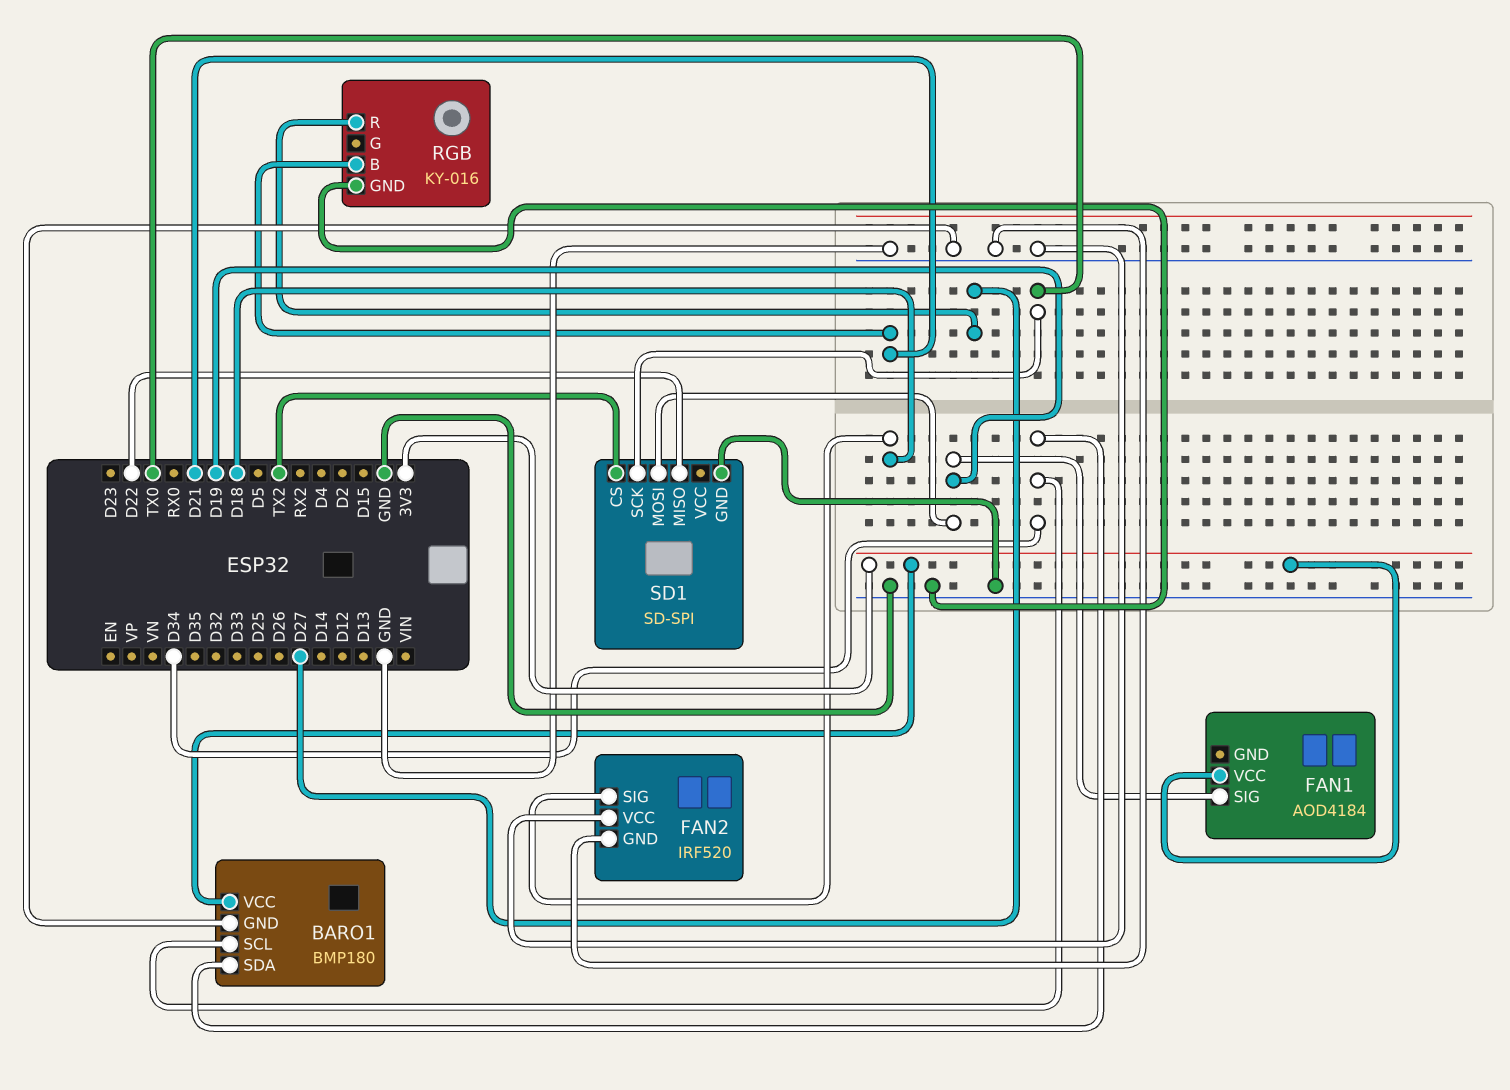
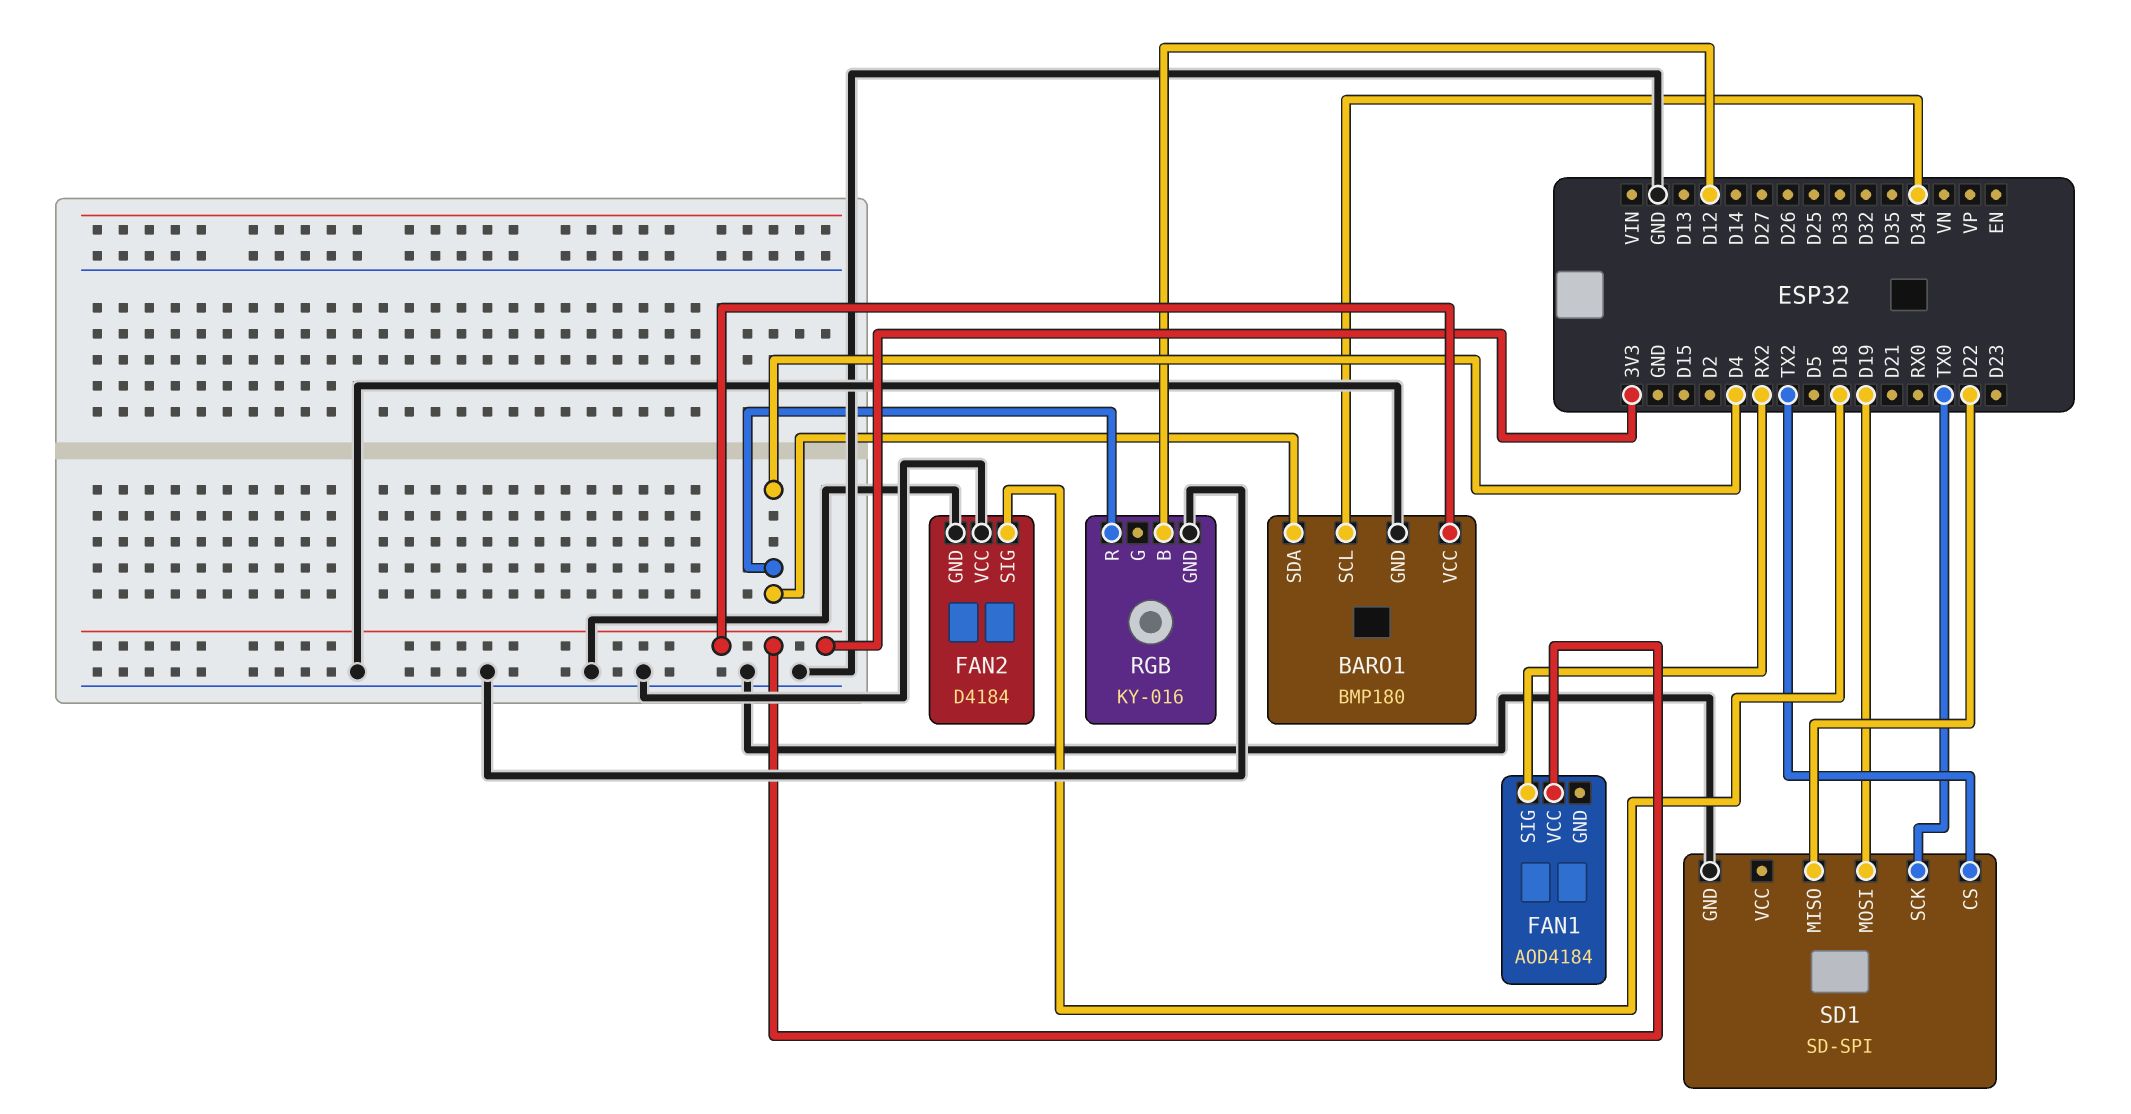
BARO1 pin SDA: D34 -> D4
FAN1 pin SIG: D19 -> RX2
FAN2: IRF520 -> D4184
RGB pin B: D21 -> D12
RGB pin R: D27 -> D4

